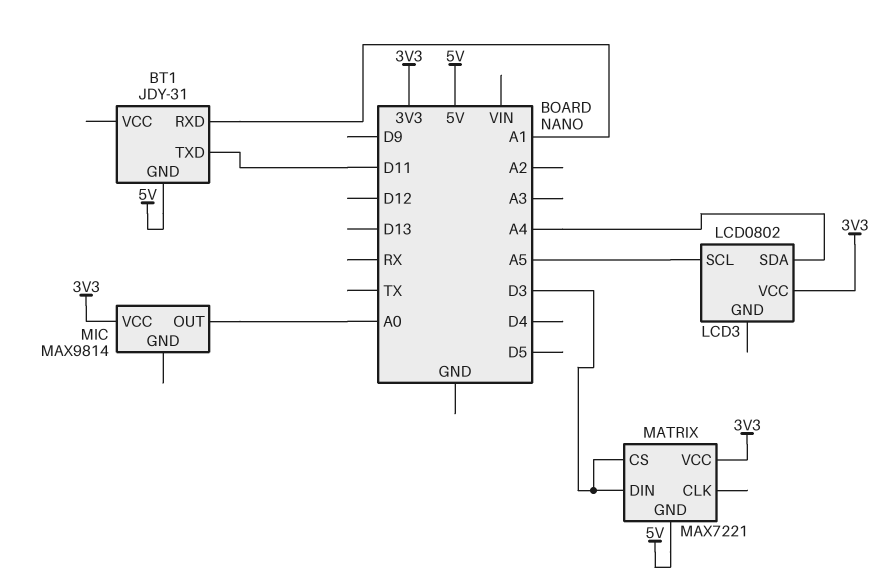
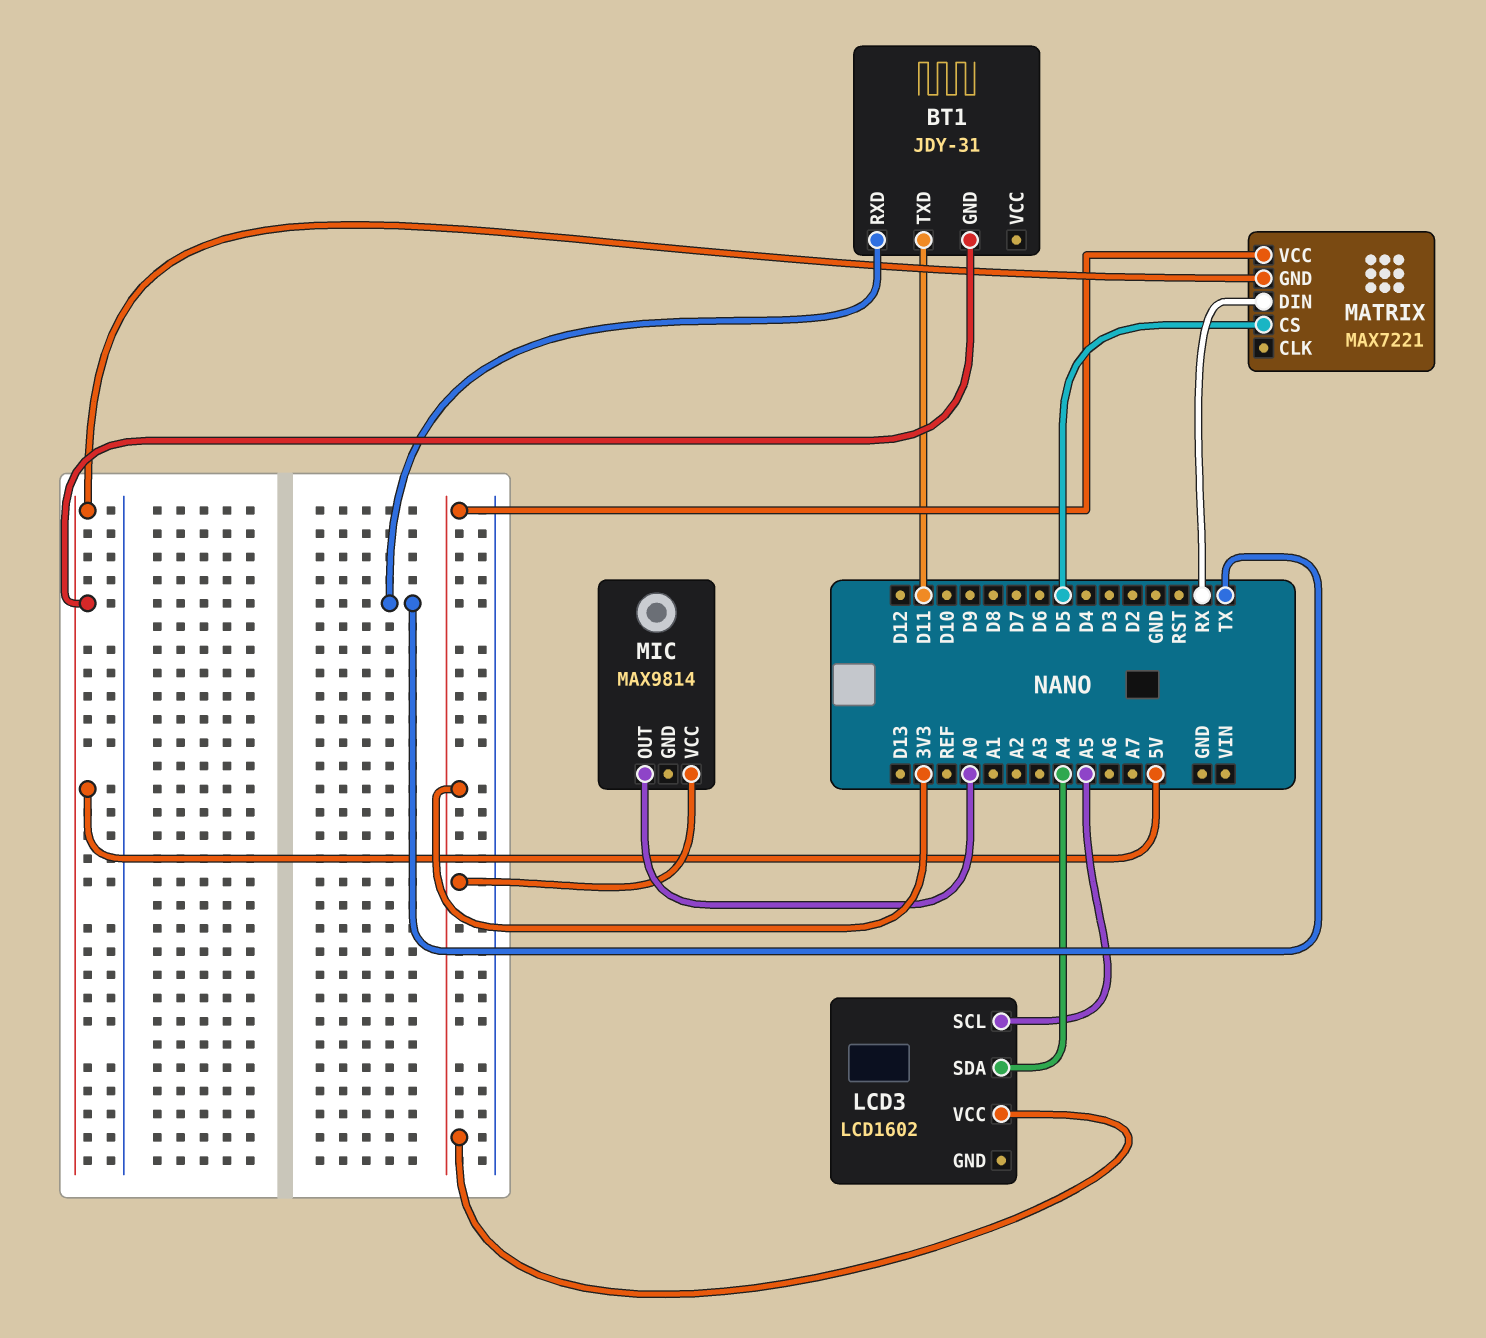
BT1 pin RXD: A1 -> TX
LCD3: LCD0802 -> LCD1602
MATRIX pin CS: D3 -> D5
MATRIX pin DIN: D3 -> RX

